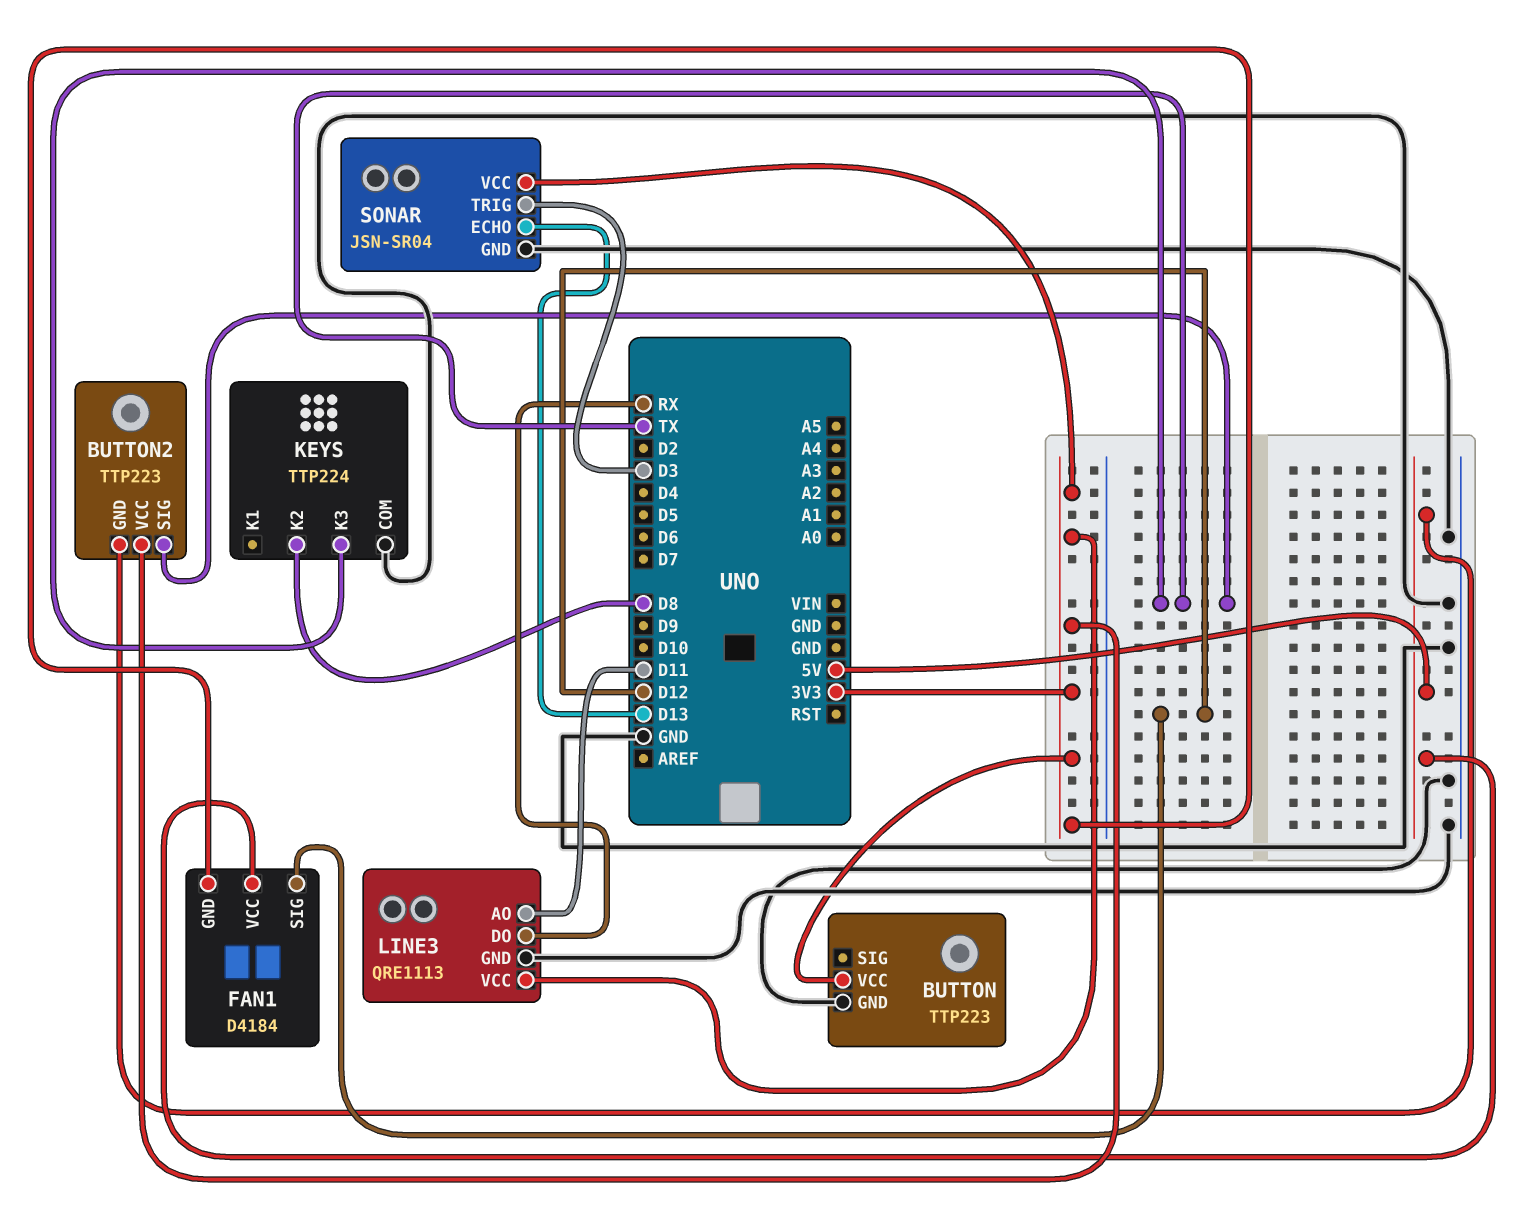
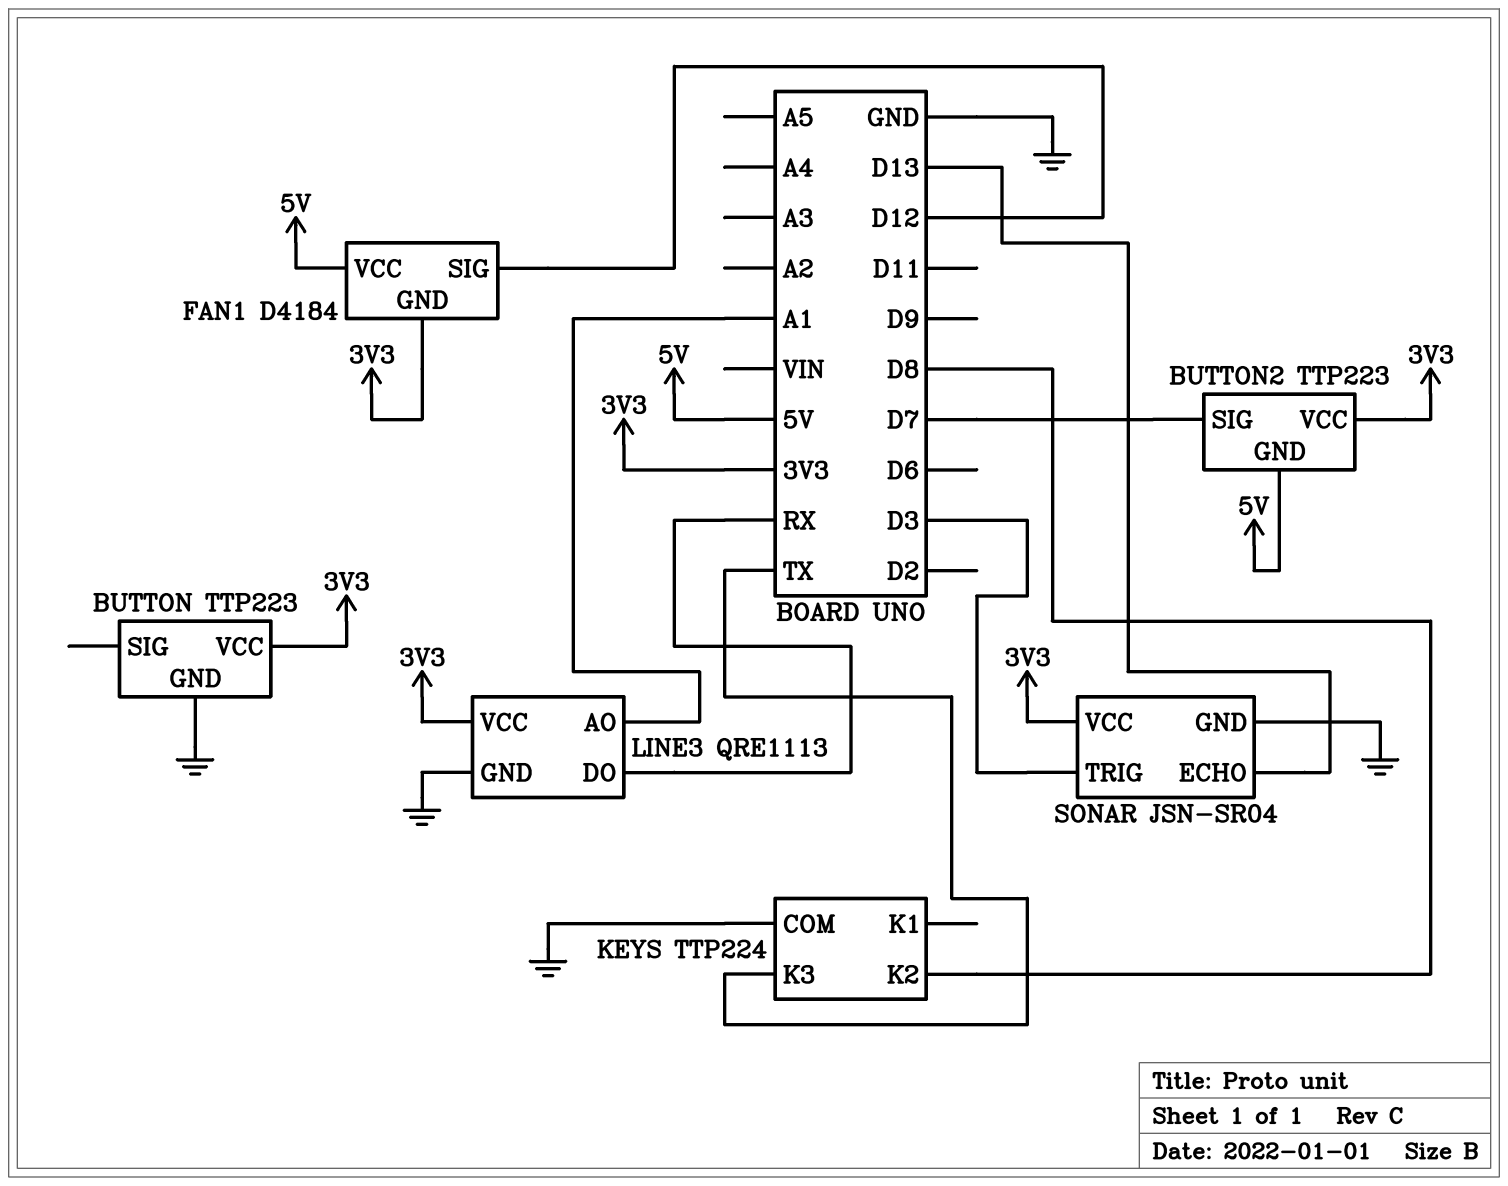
BUTTON2 pin SIG: TX -> D7
LINE3 pin AO: D11 -> A1

